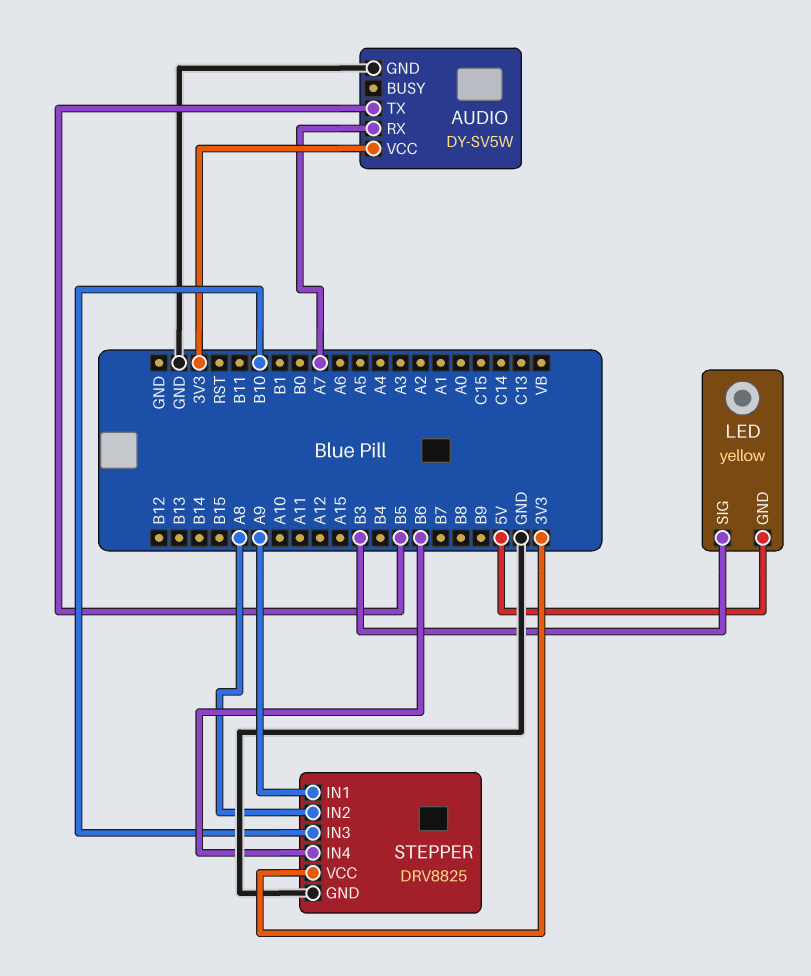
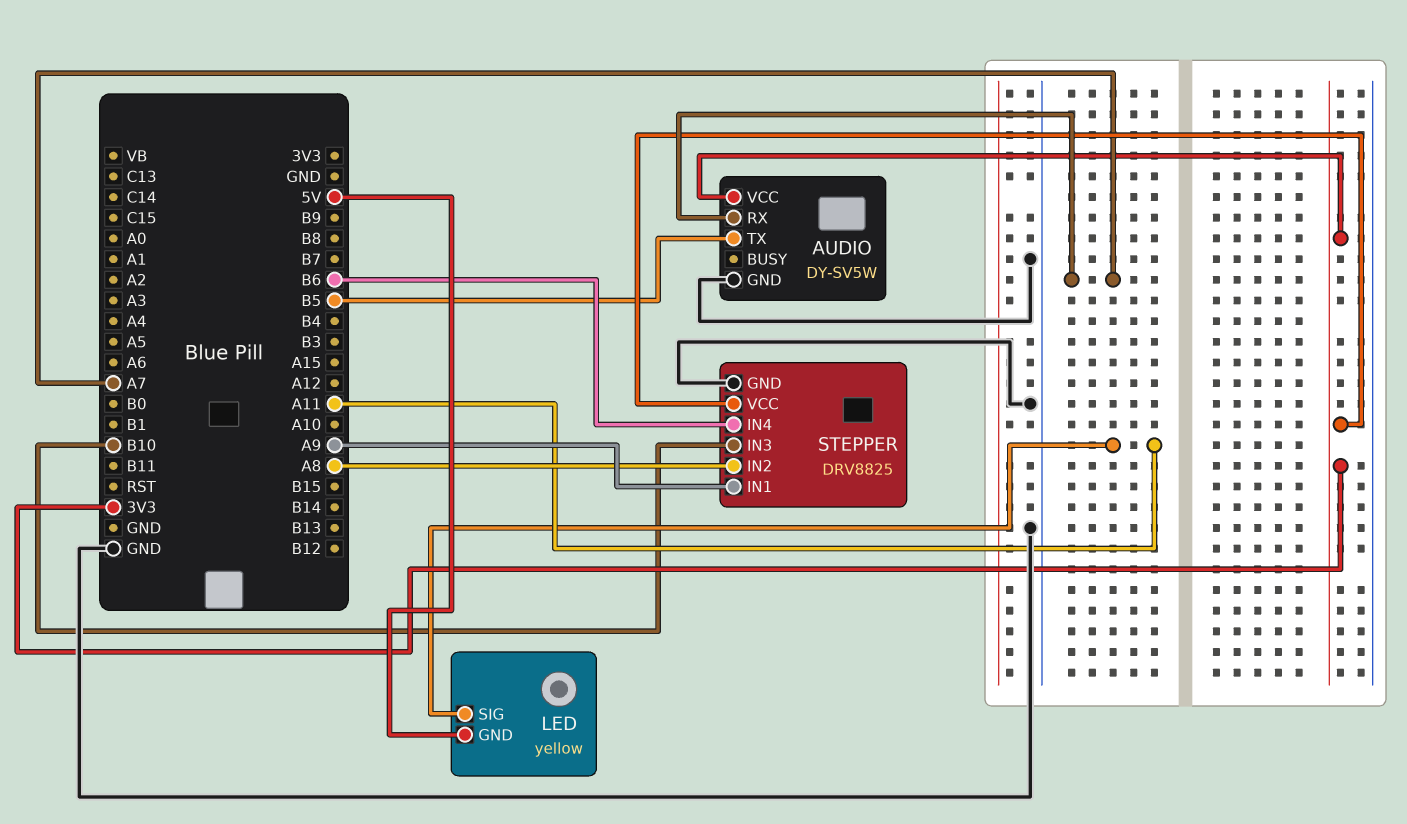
LED pin SIG: B3 -> A11

